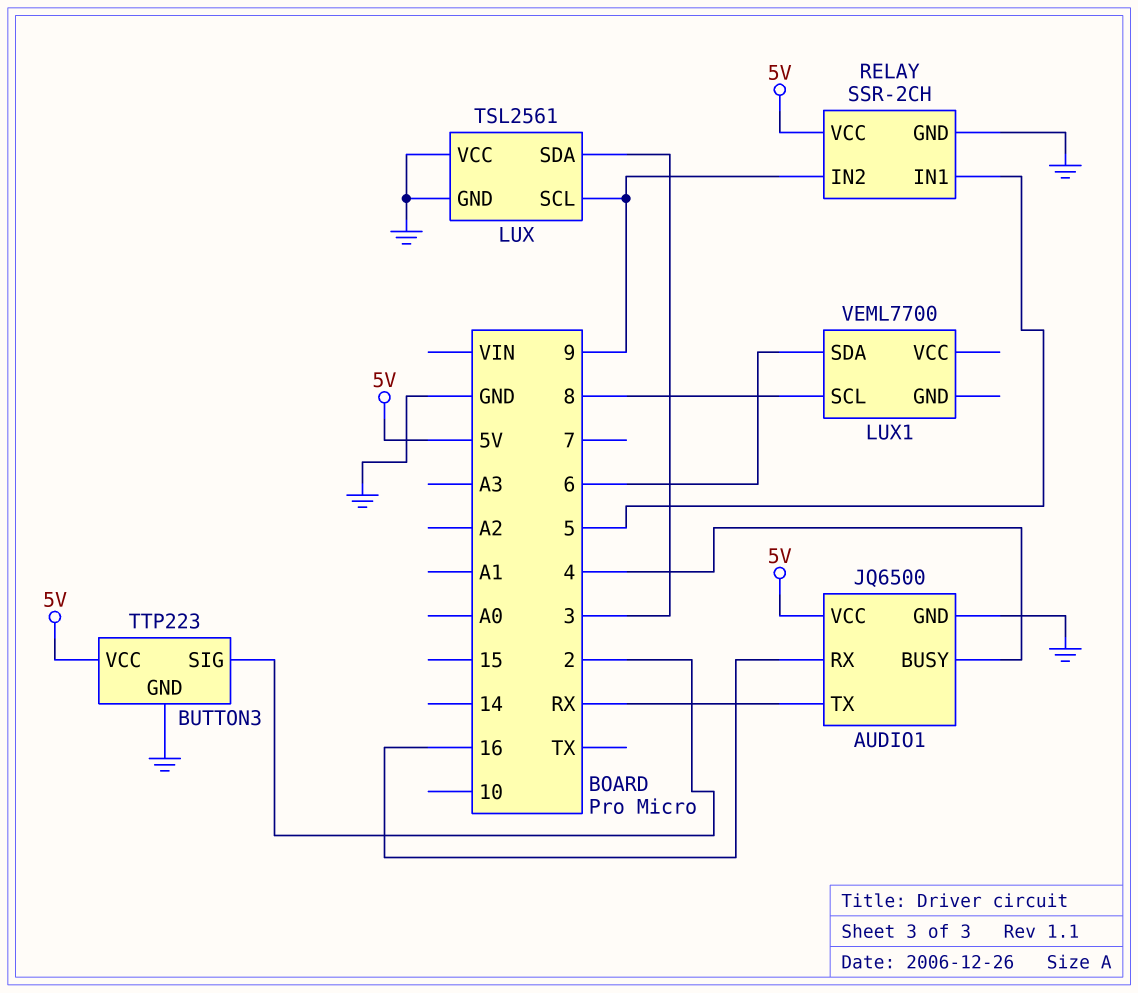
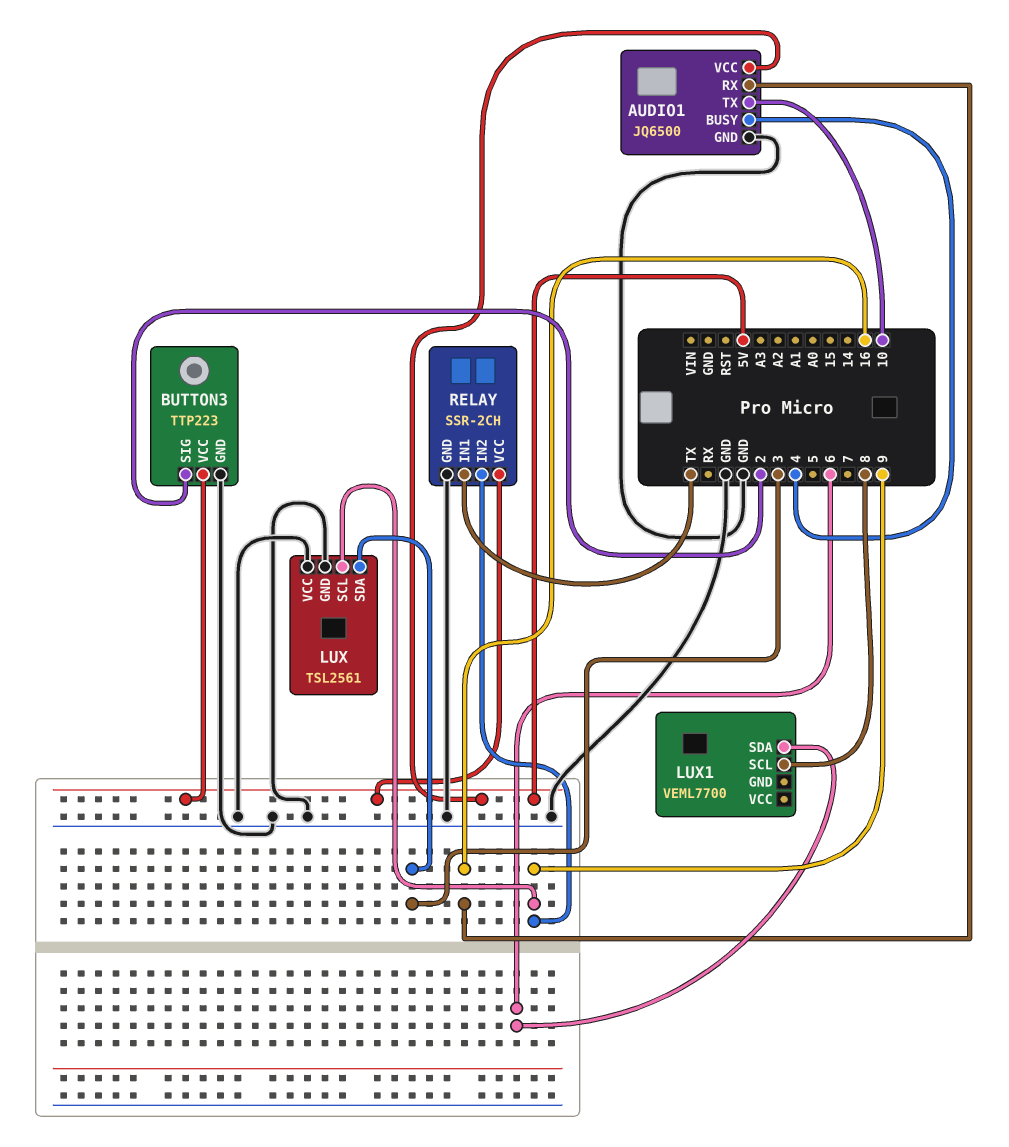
AUDIO1 pin TX: RX -> 10
RELAY pin IN1: 5 -> TX

